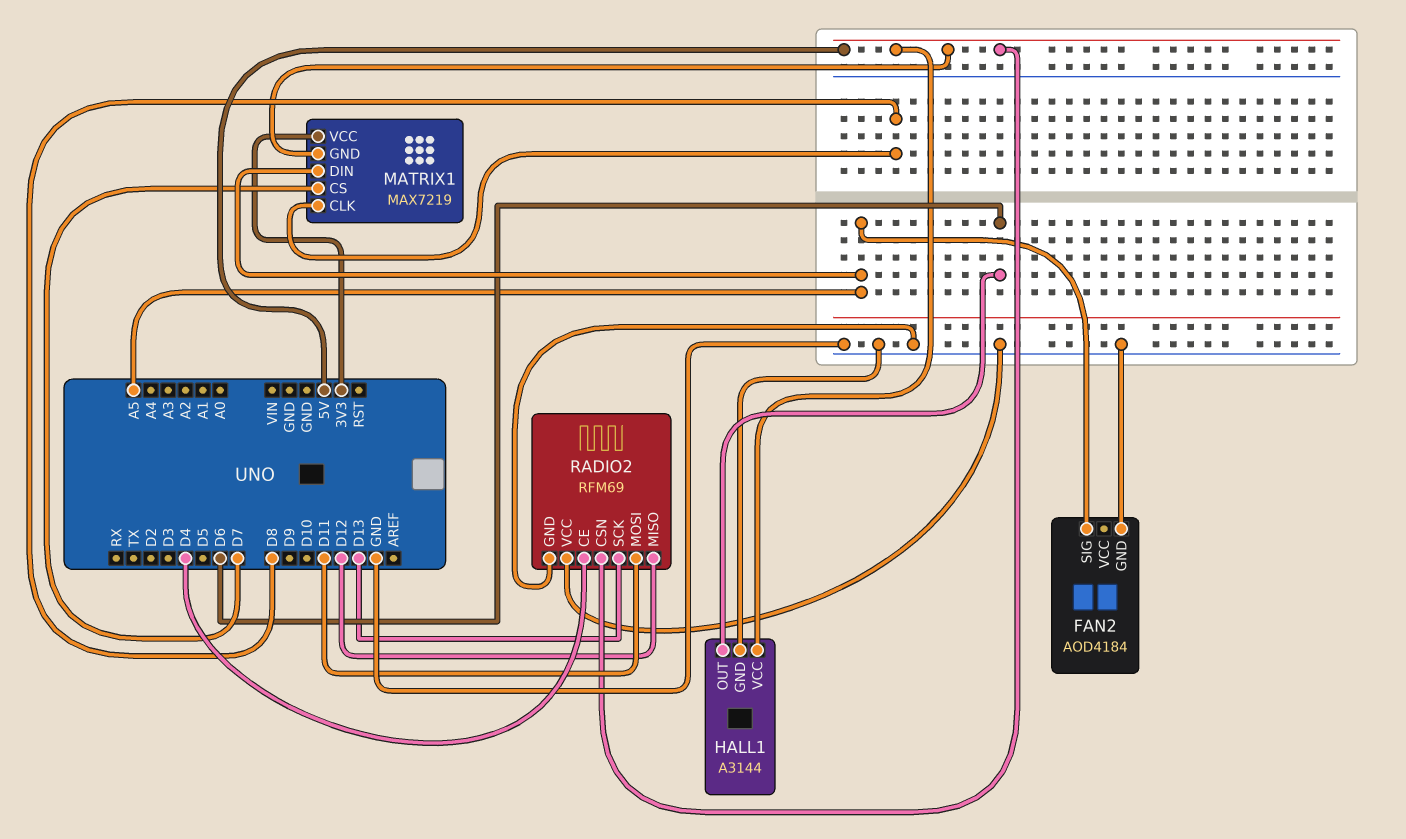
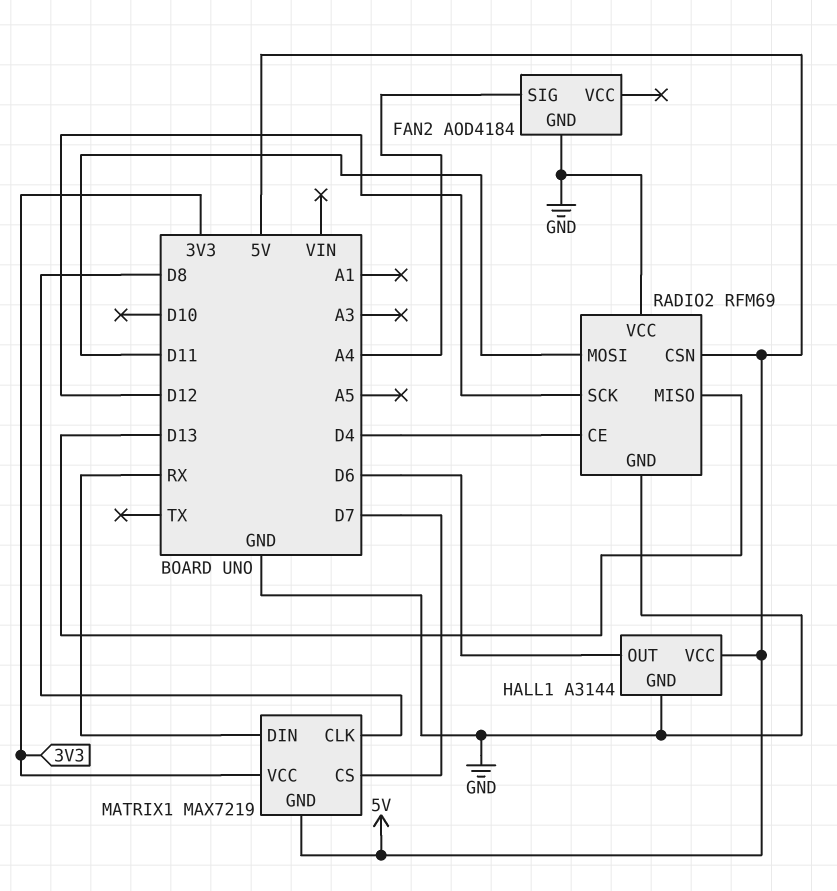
FAN2 pin SIG: A5 -> A4
MATRIX1 pin DIN: A5 -> RX
RADIO2 pin MISO: D12 -> D13
RADIO2 pin SCK: D13 -> D12

